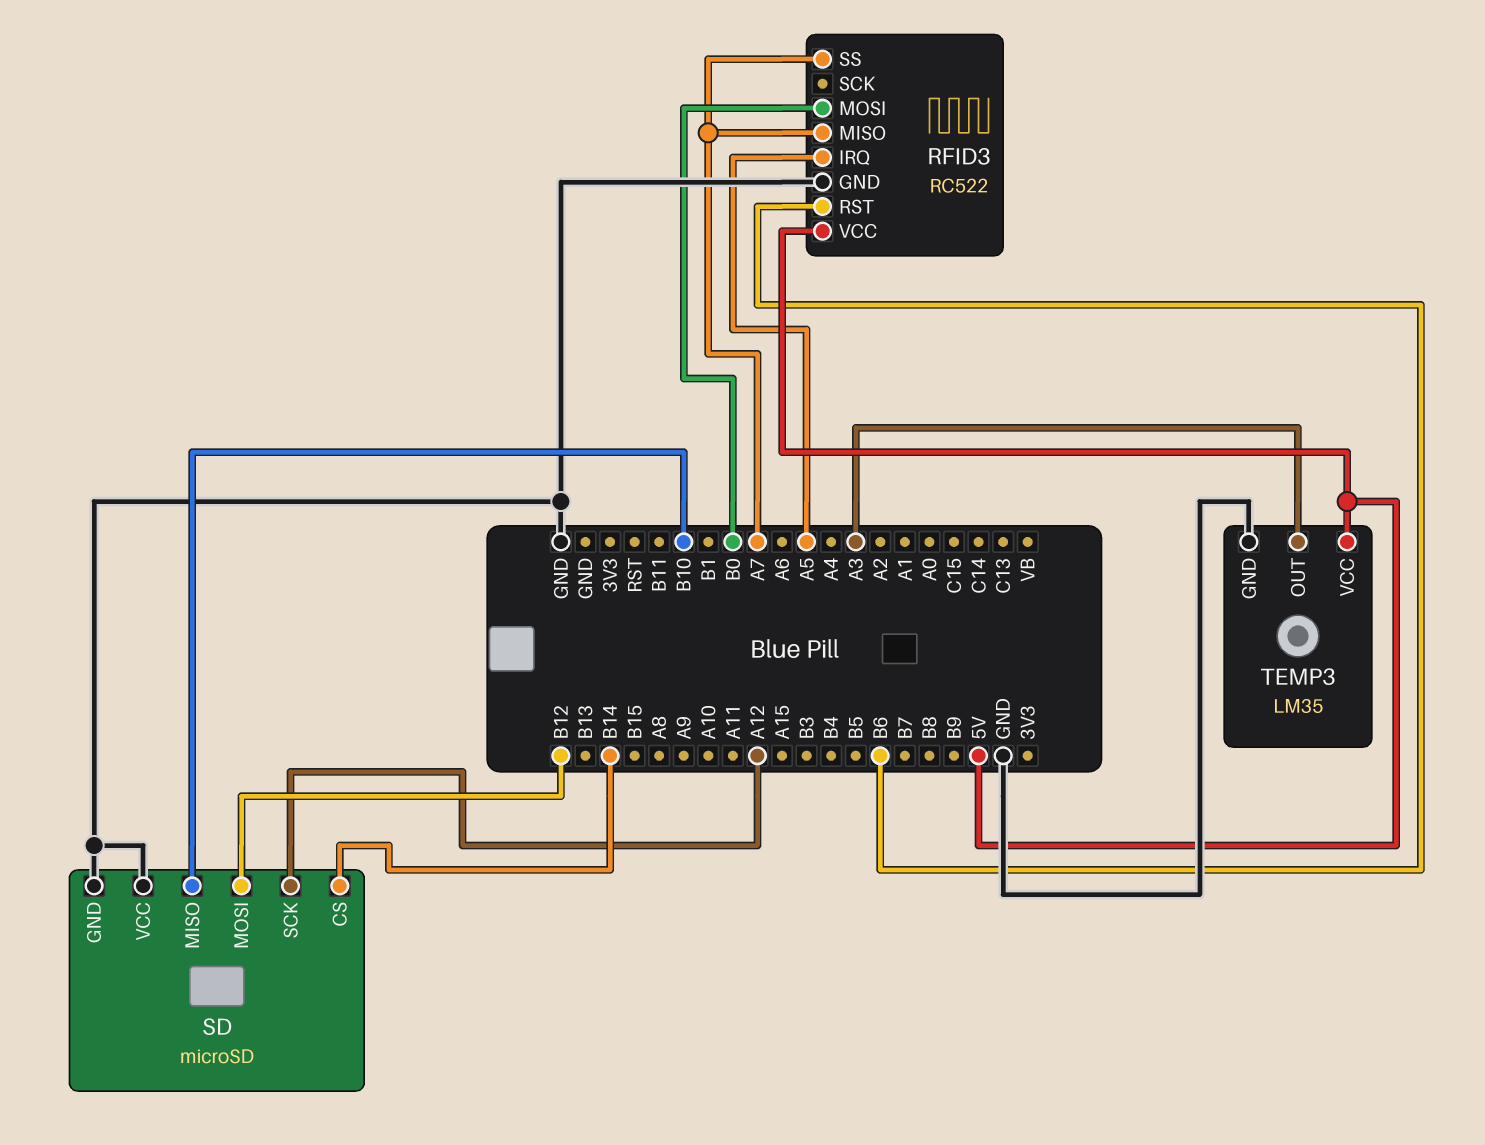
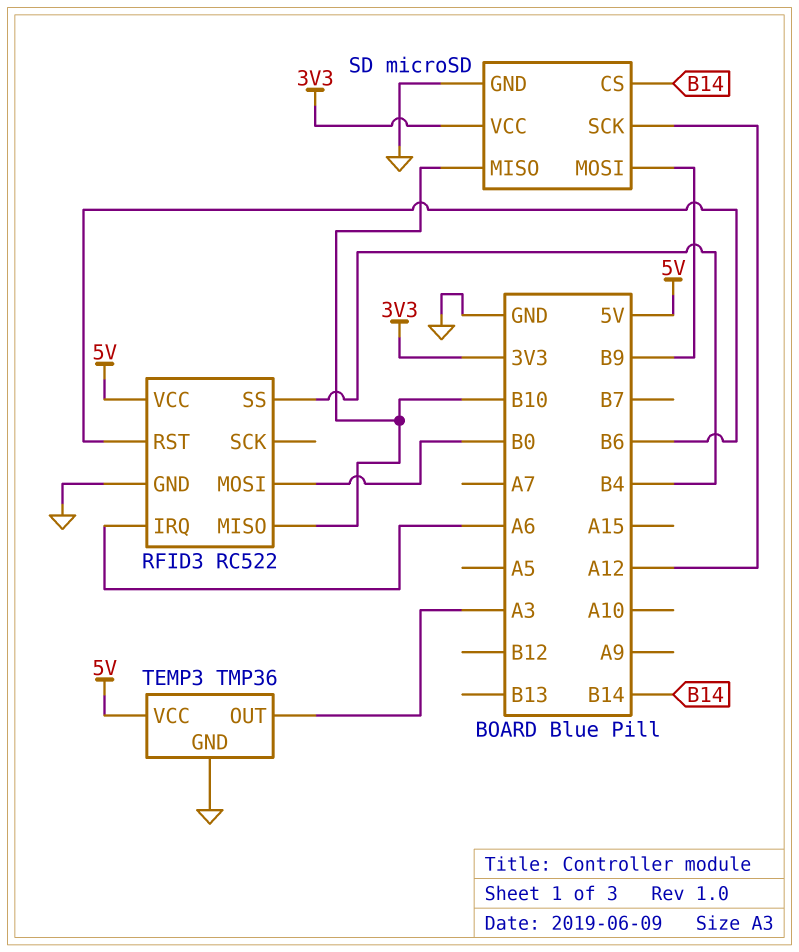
RFID3 pin IRQ: A5 -> A6
RFID3 pin MISO: A7 -> B10
RFID3 pin SS: A7 -> B4
SD pin MOSI: B12 -> B9
SD pin VCC: GND -> 3V3
TEMP3: LM35 -> TMP36

